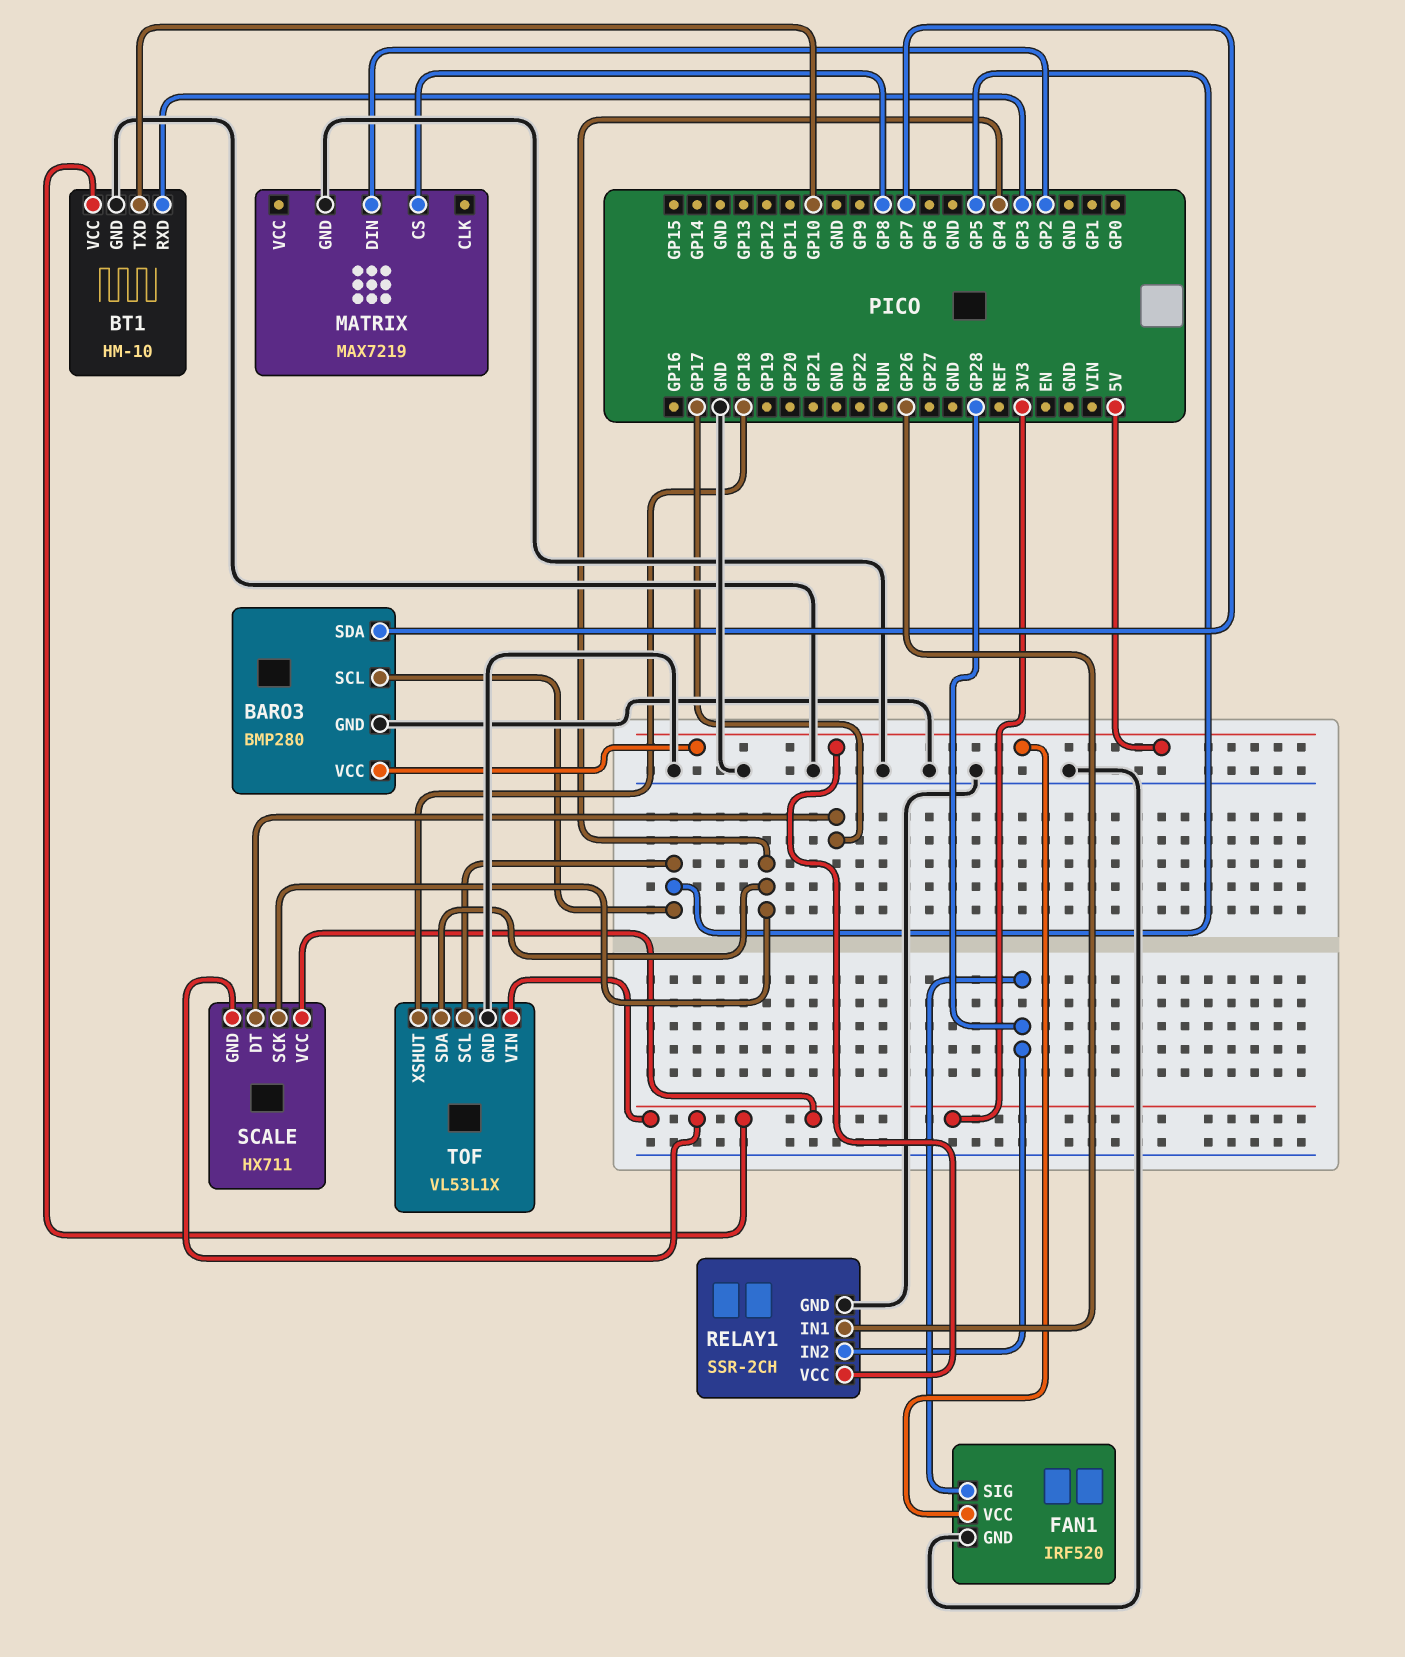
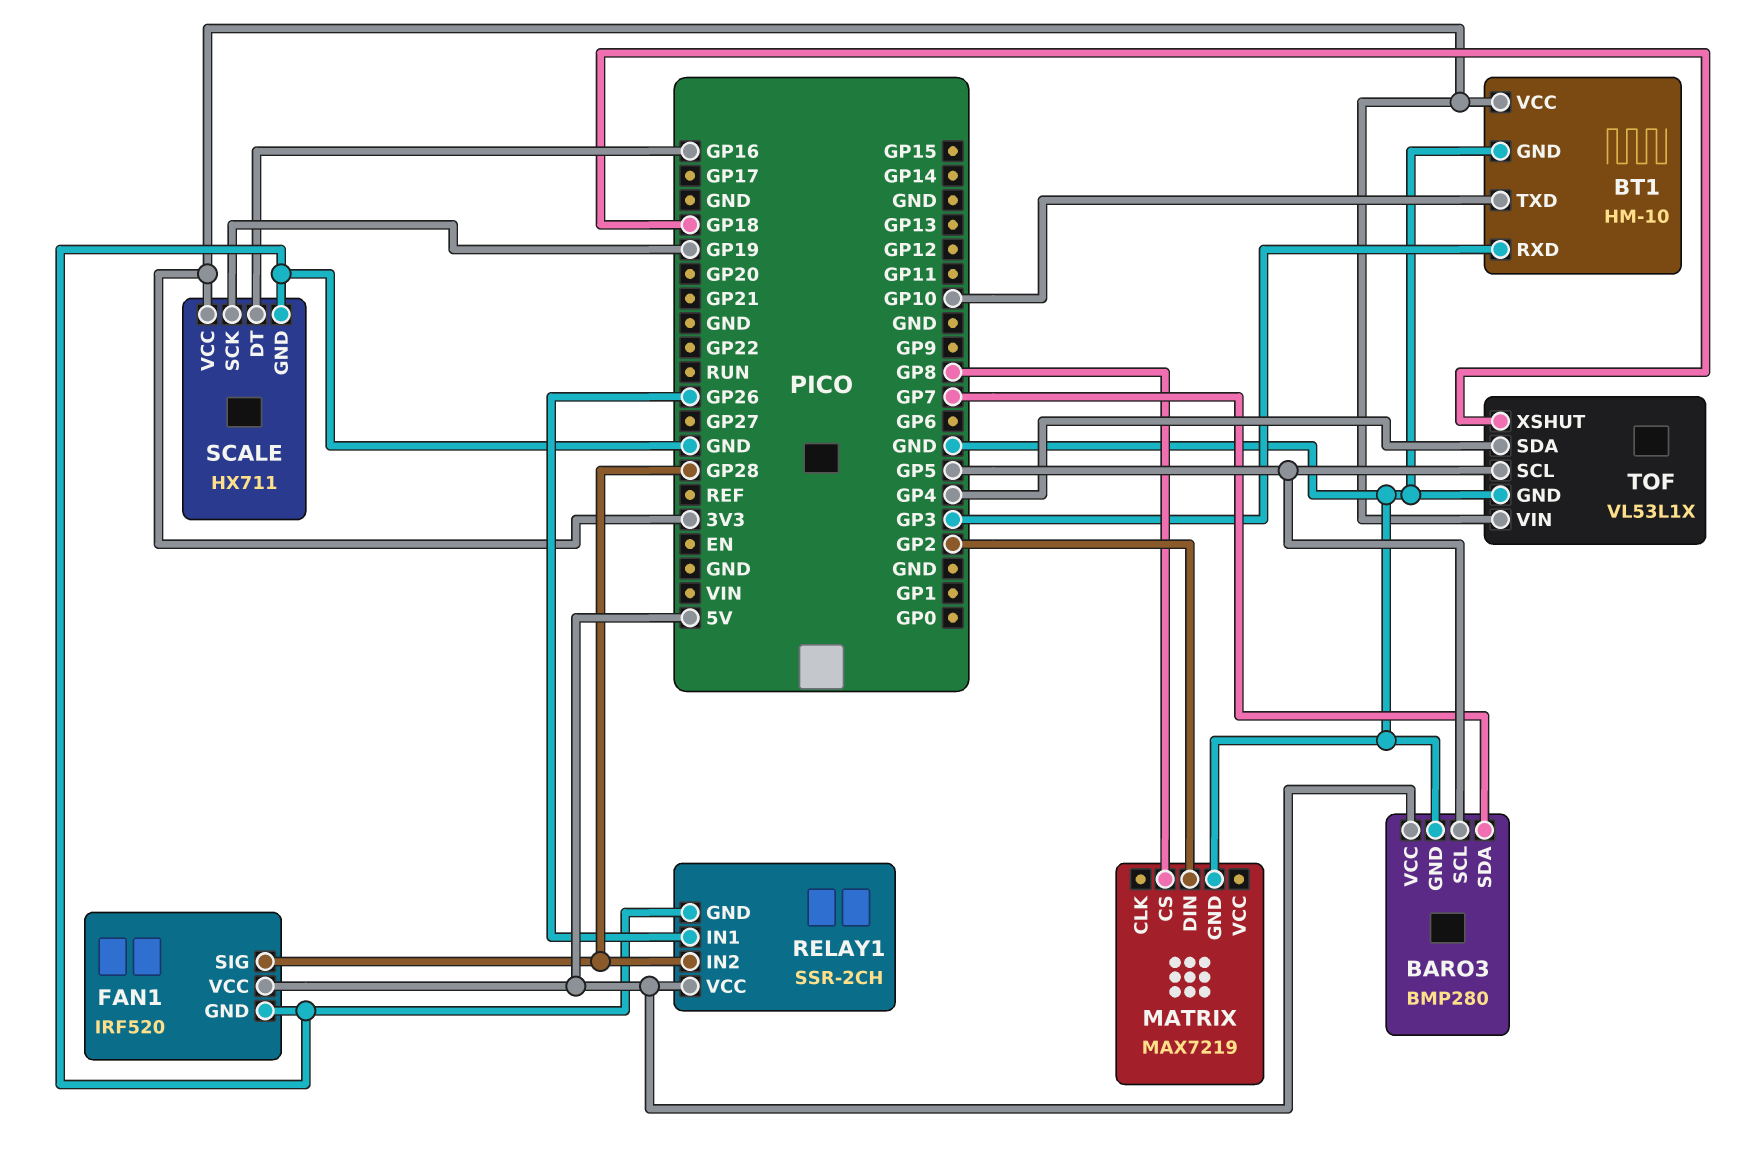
SCALE pin DT: GP17 -> GP16
SCALE pin GND: 3V3 -> GND
SCALE pin SCK: GP4 -> GP19

